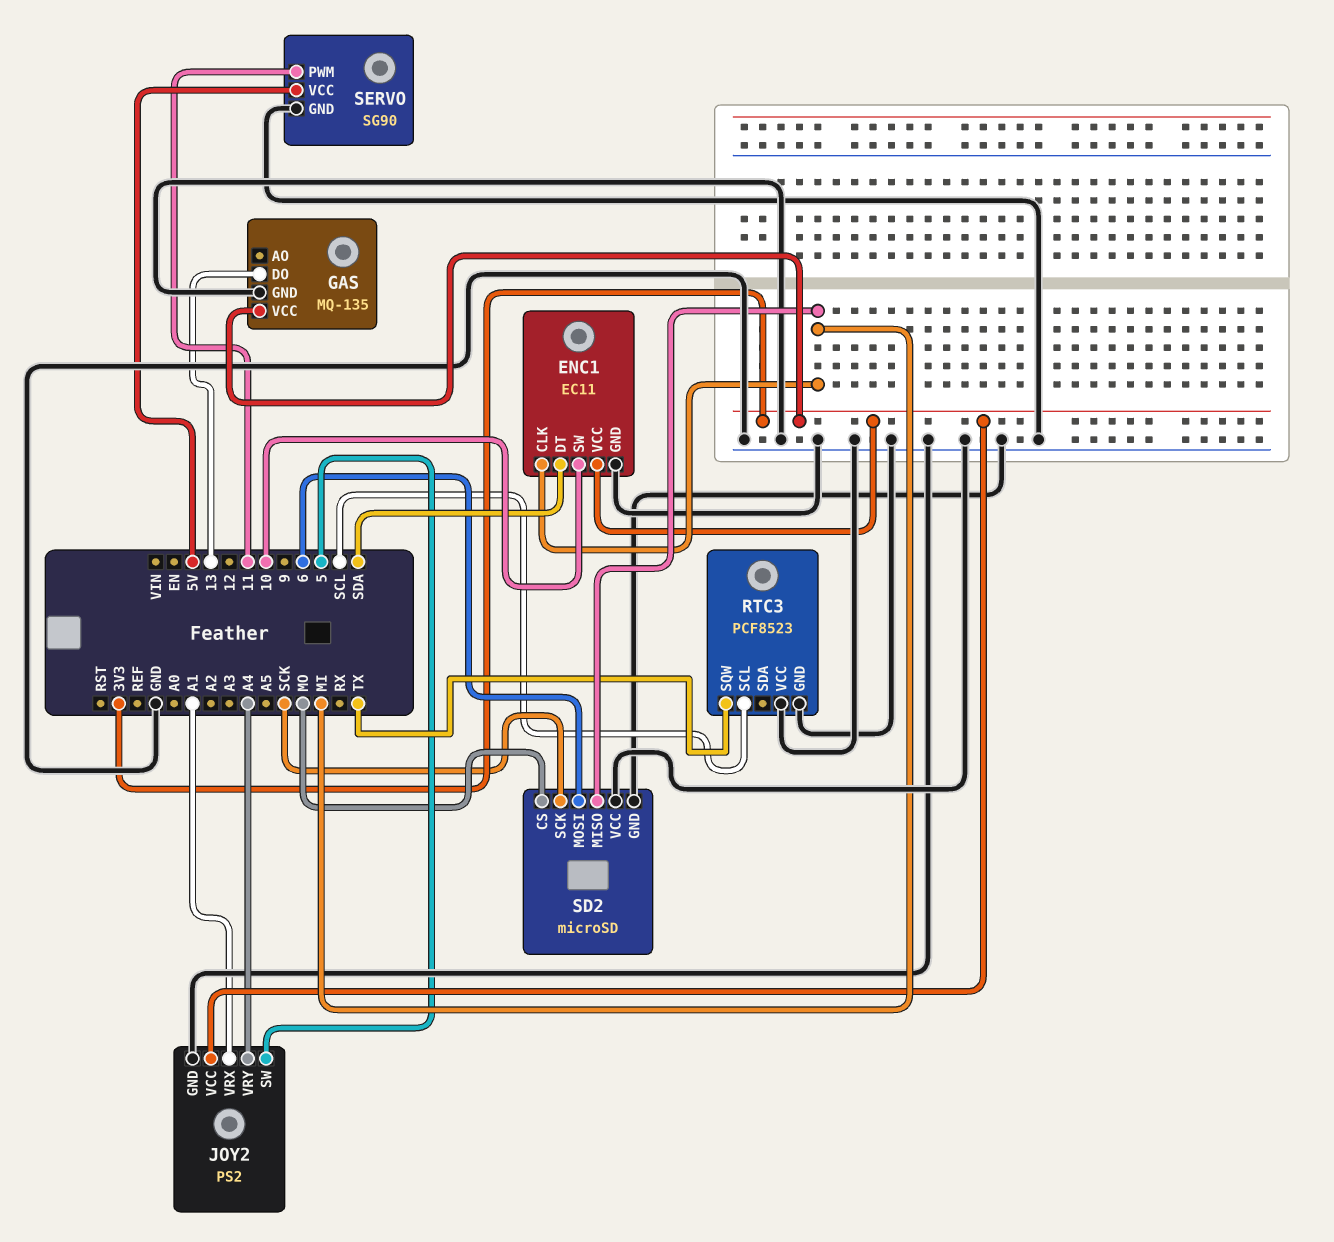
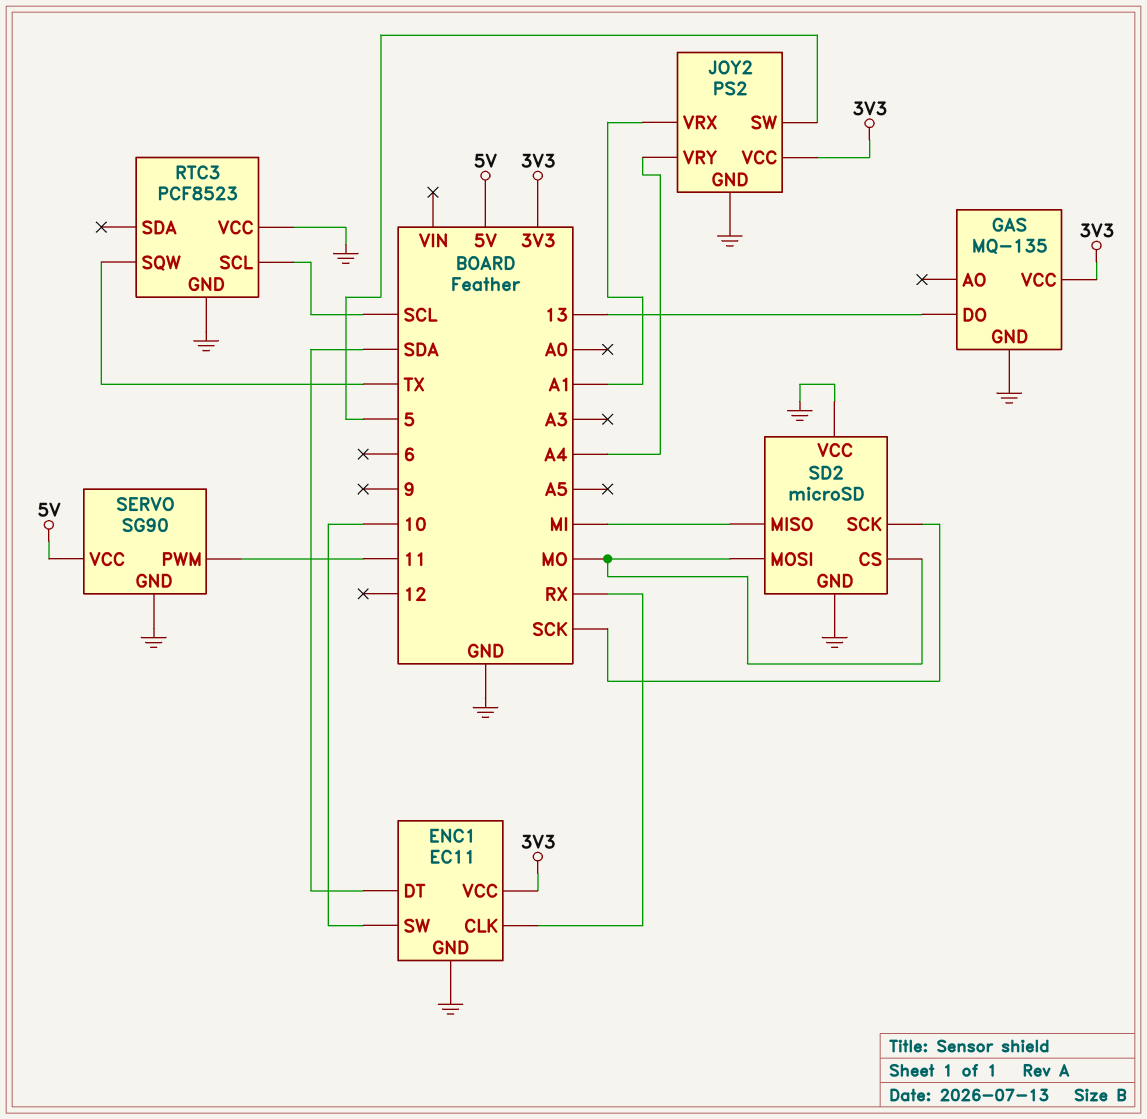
ENC1 pin CLK: MI -> RX
SD2 pin MOSI: 6 -> MO

